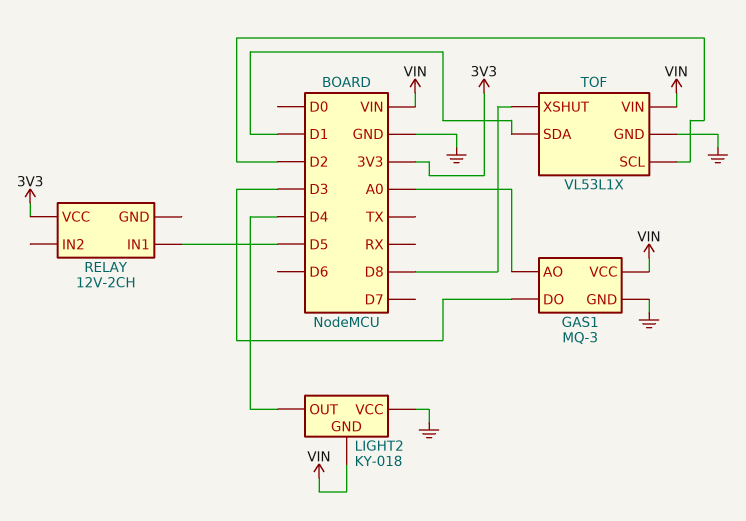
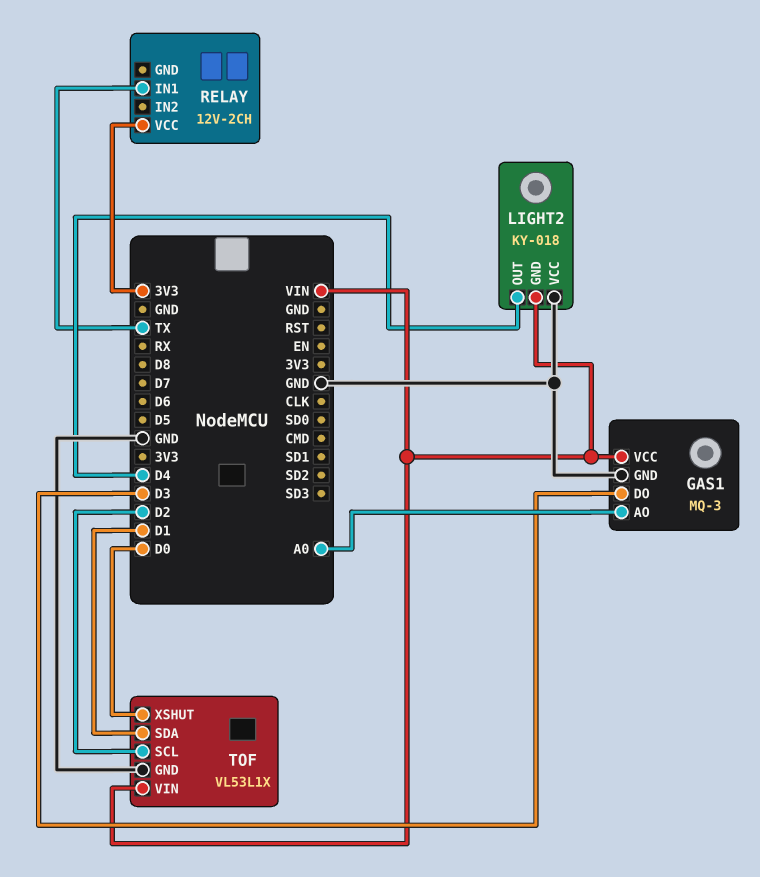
RELAY pin IN1: D5 -> TX
TOF pin XSHUT: D8 -> D0

